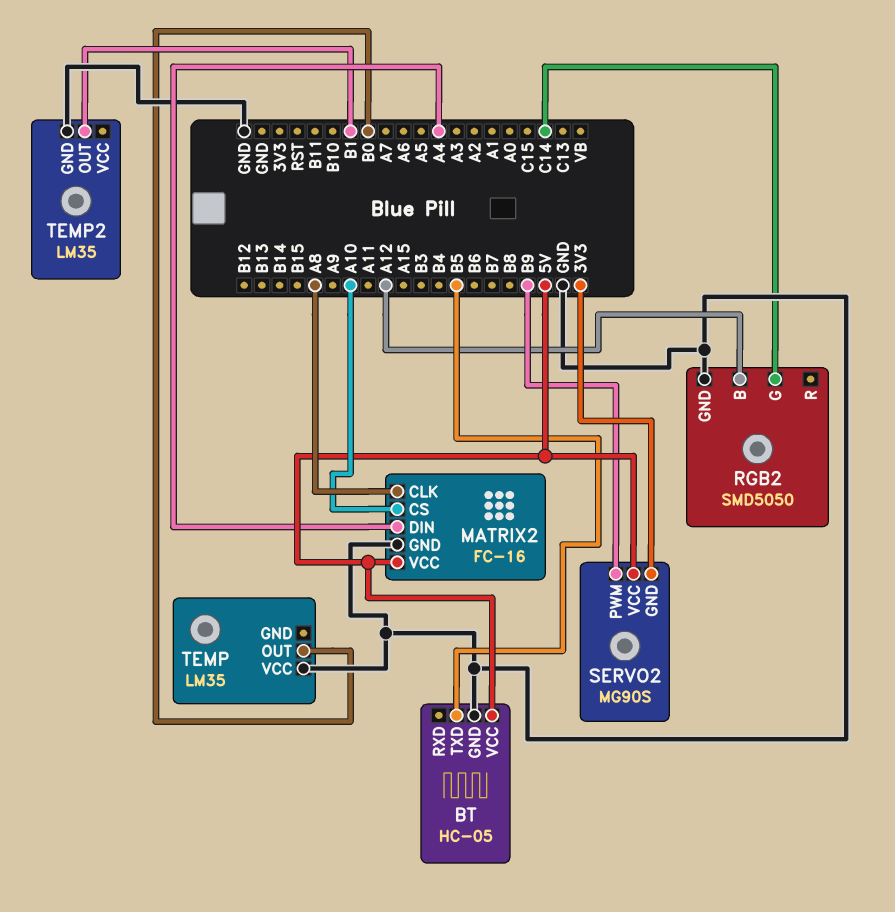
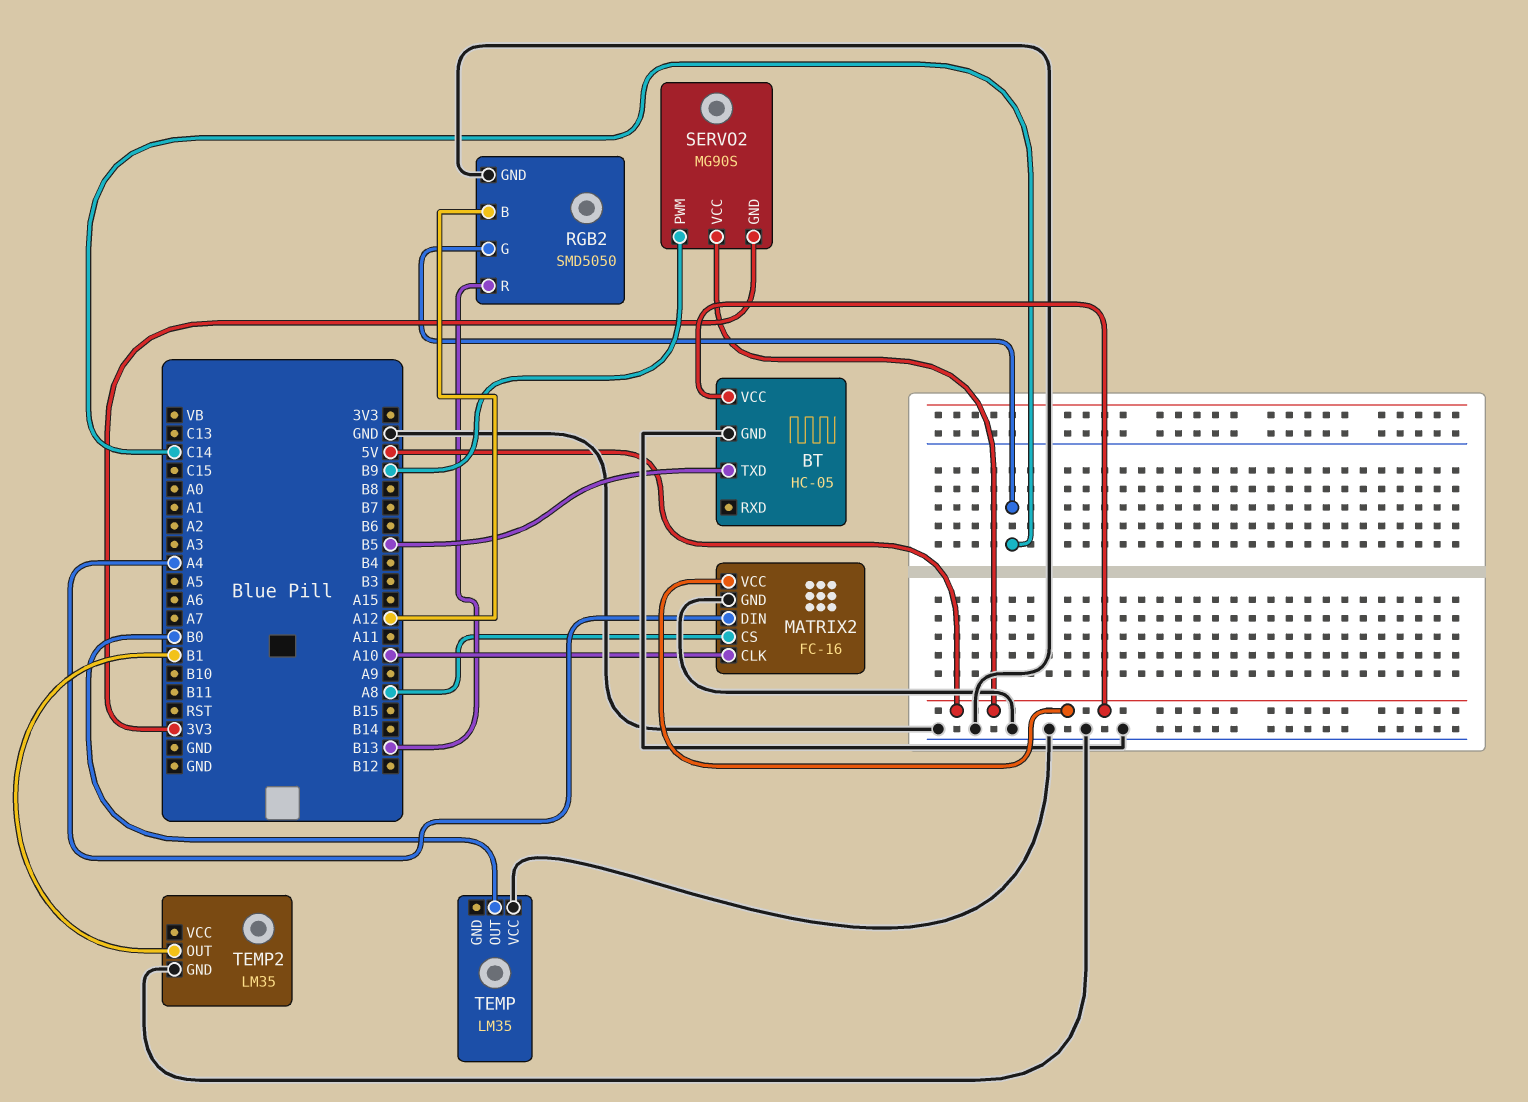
MATRIX2 pin CLK: A8 -> A10
MATRIX2 pin CS: A10 -> A8
RGB2 pin R: none -> B13

